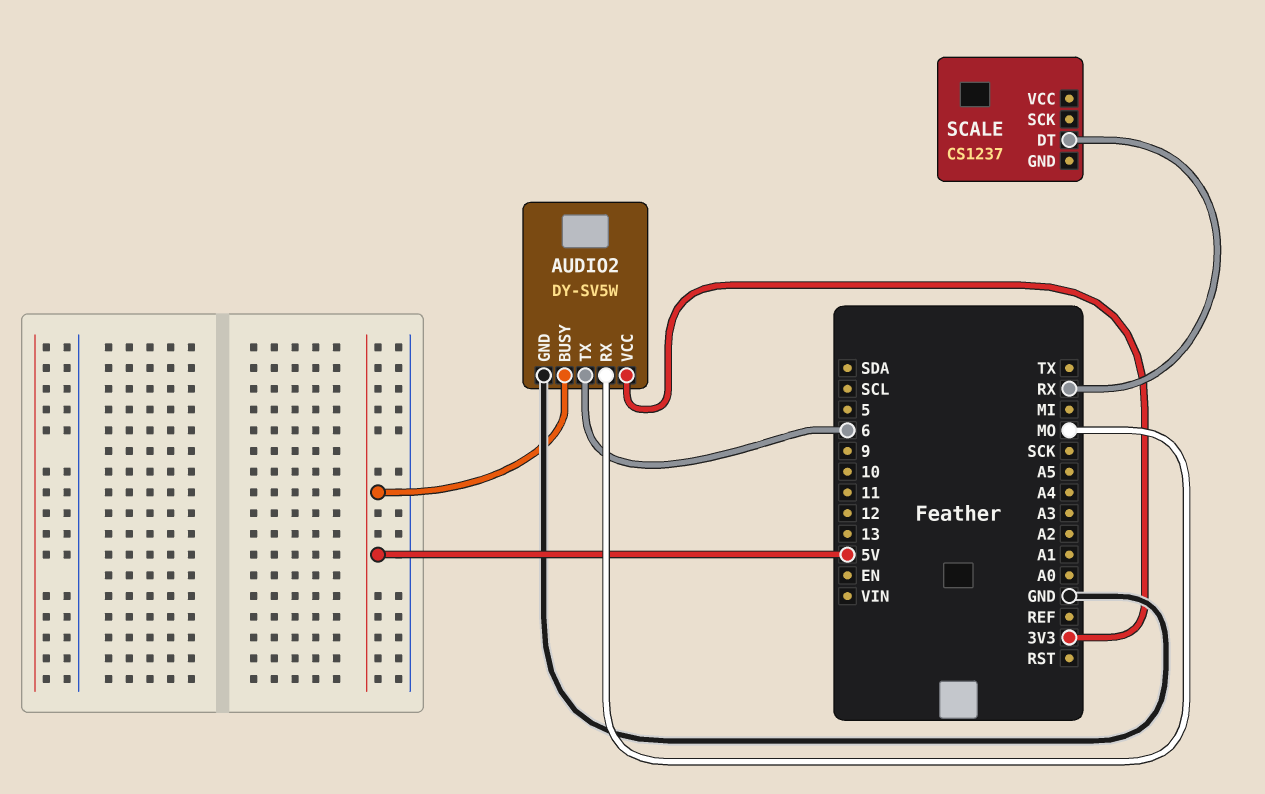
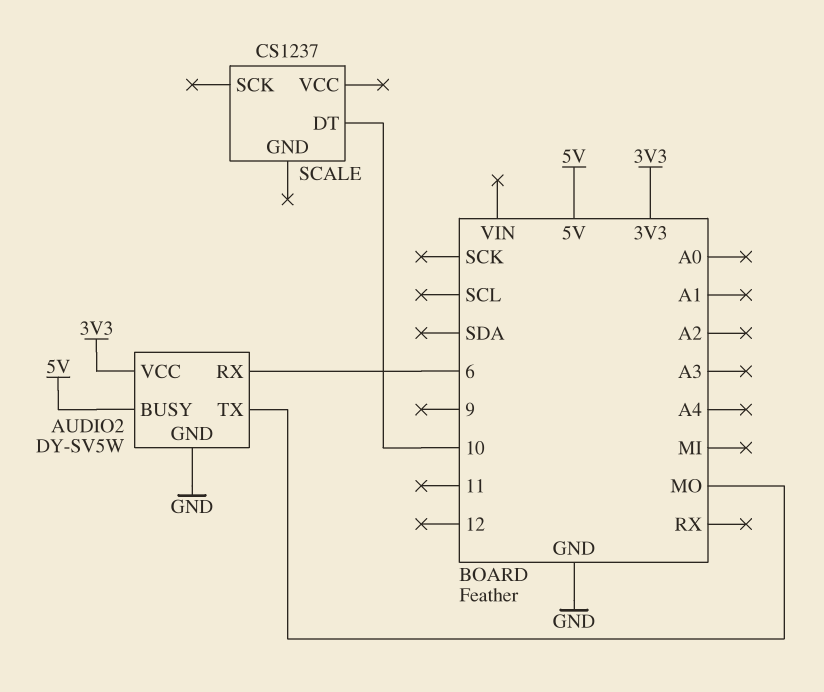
AUDIO2 pin RX: MO -> 6
AUDIO2 pin TX: 6 -> MO
SCALE pin DT: RX -> 10

